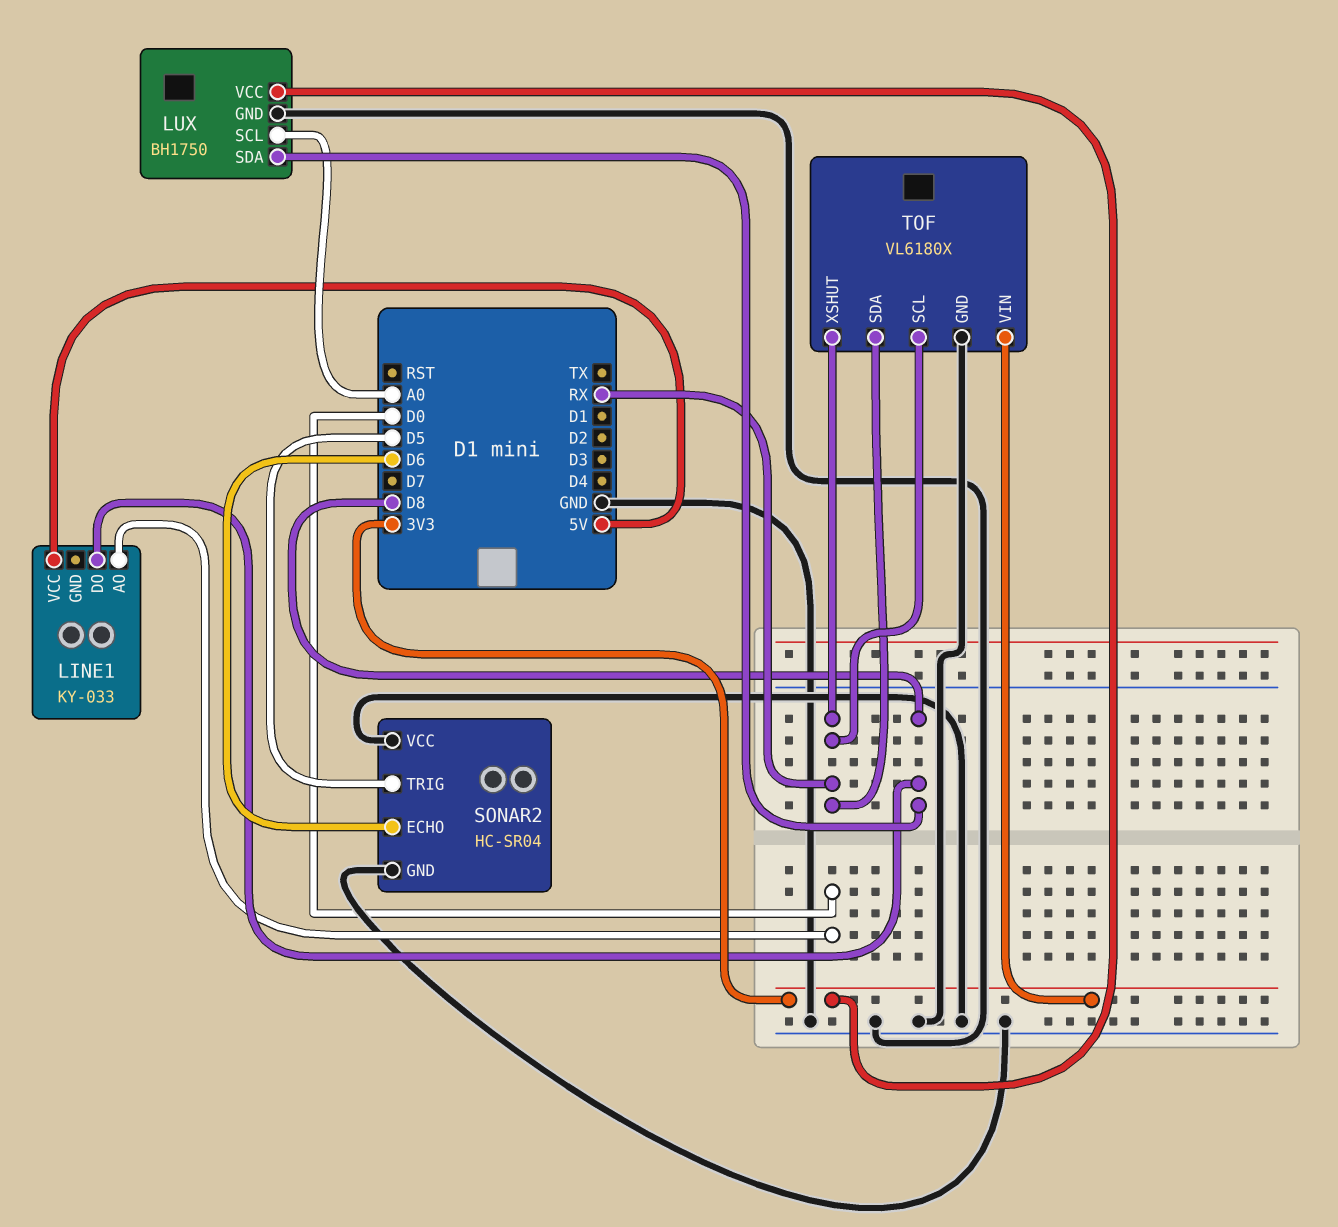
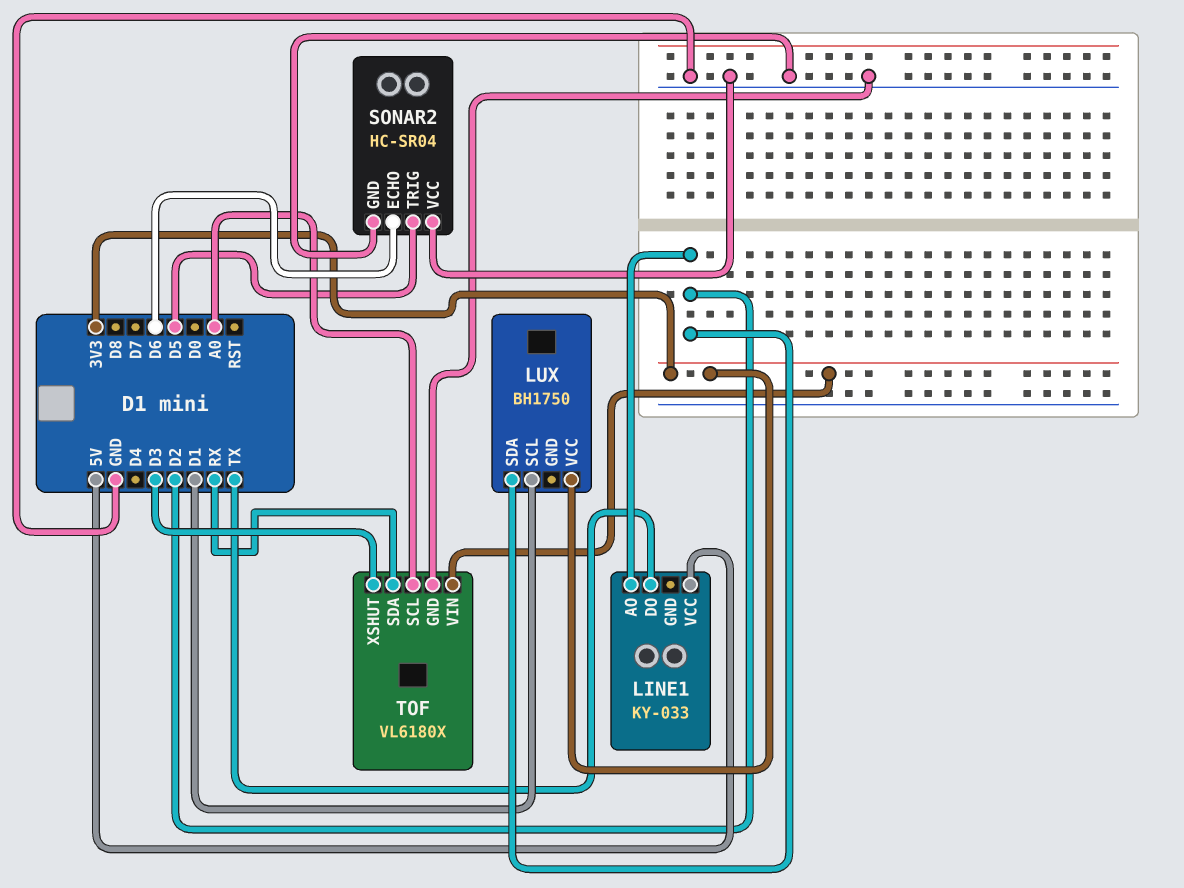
LINE1 pin AO: D0 -> D2
LINE1 pin DO: D8 -> TX
LUX pin GND: GND -> none
LUX pin SCL: A0 -> D1
LUX pin SDA: D8 -> D2
TOF pin SCL: RX -> A0
TOF pin XSHUT: RX -> D3

